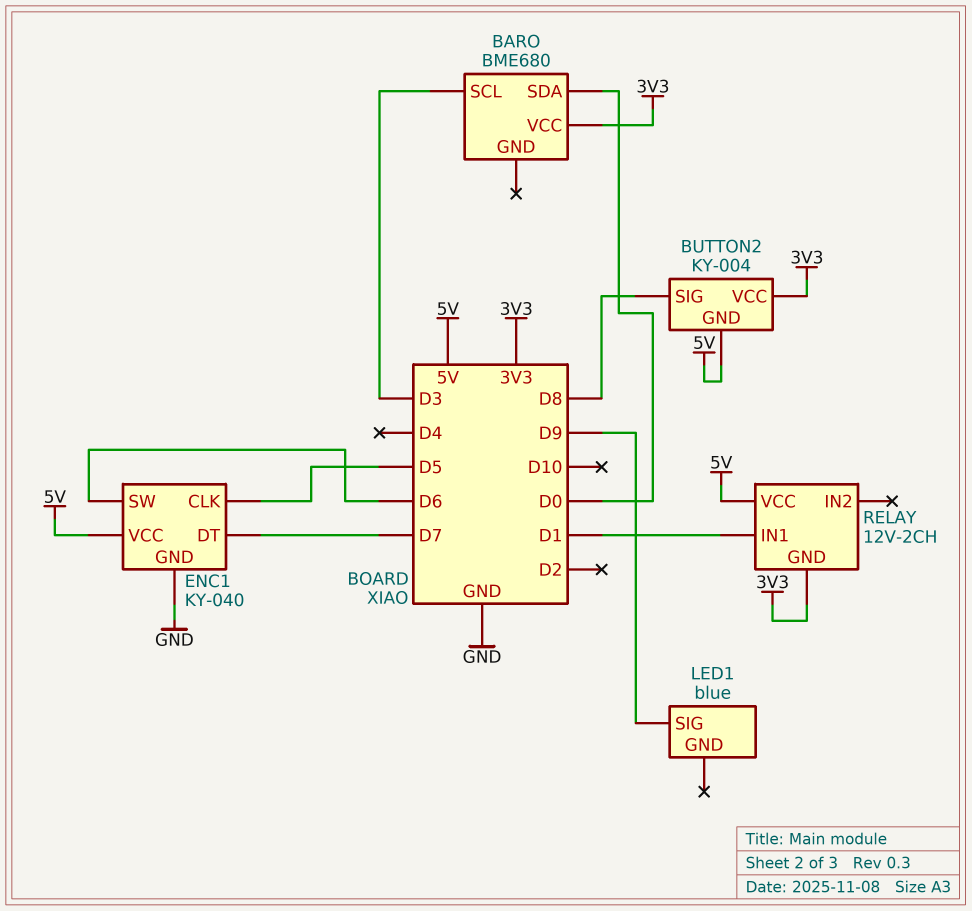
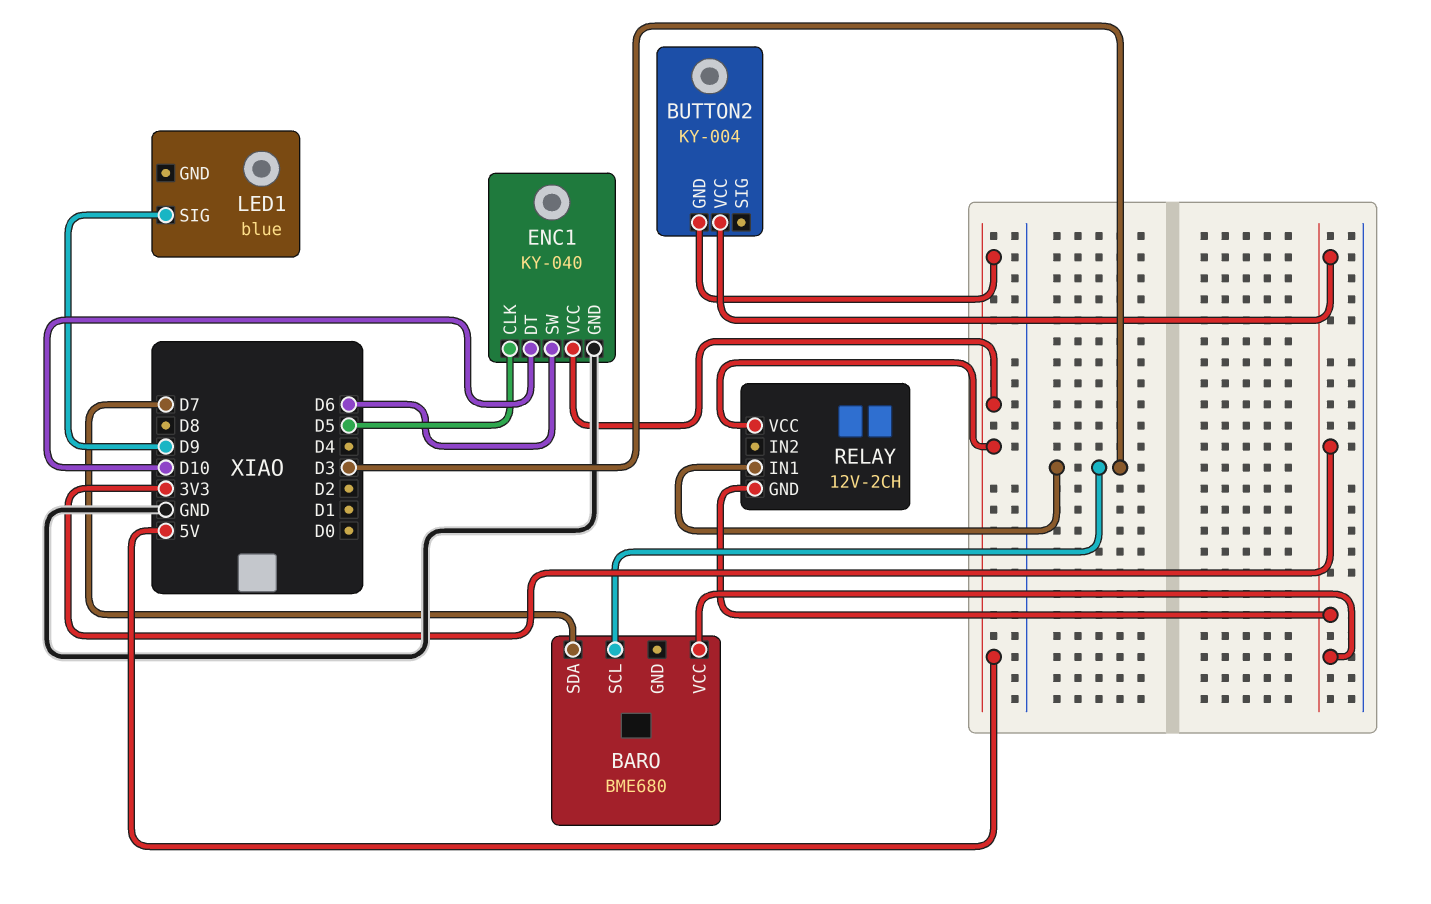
BARO pin SDA: D0 -> D7
BUTTON2 pin SIG: D8 -> none
ENC1 pin DT: D7 -> D10
RELAY pin IN1: D1 -> D3

